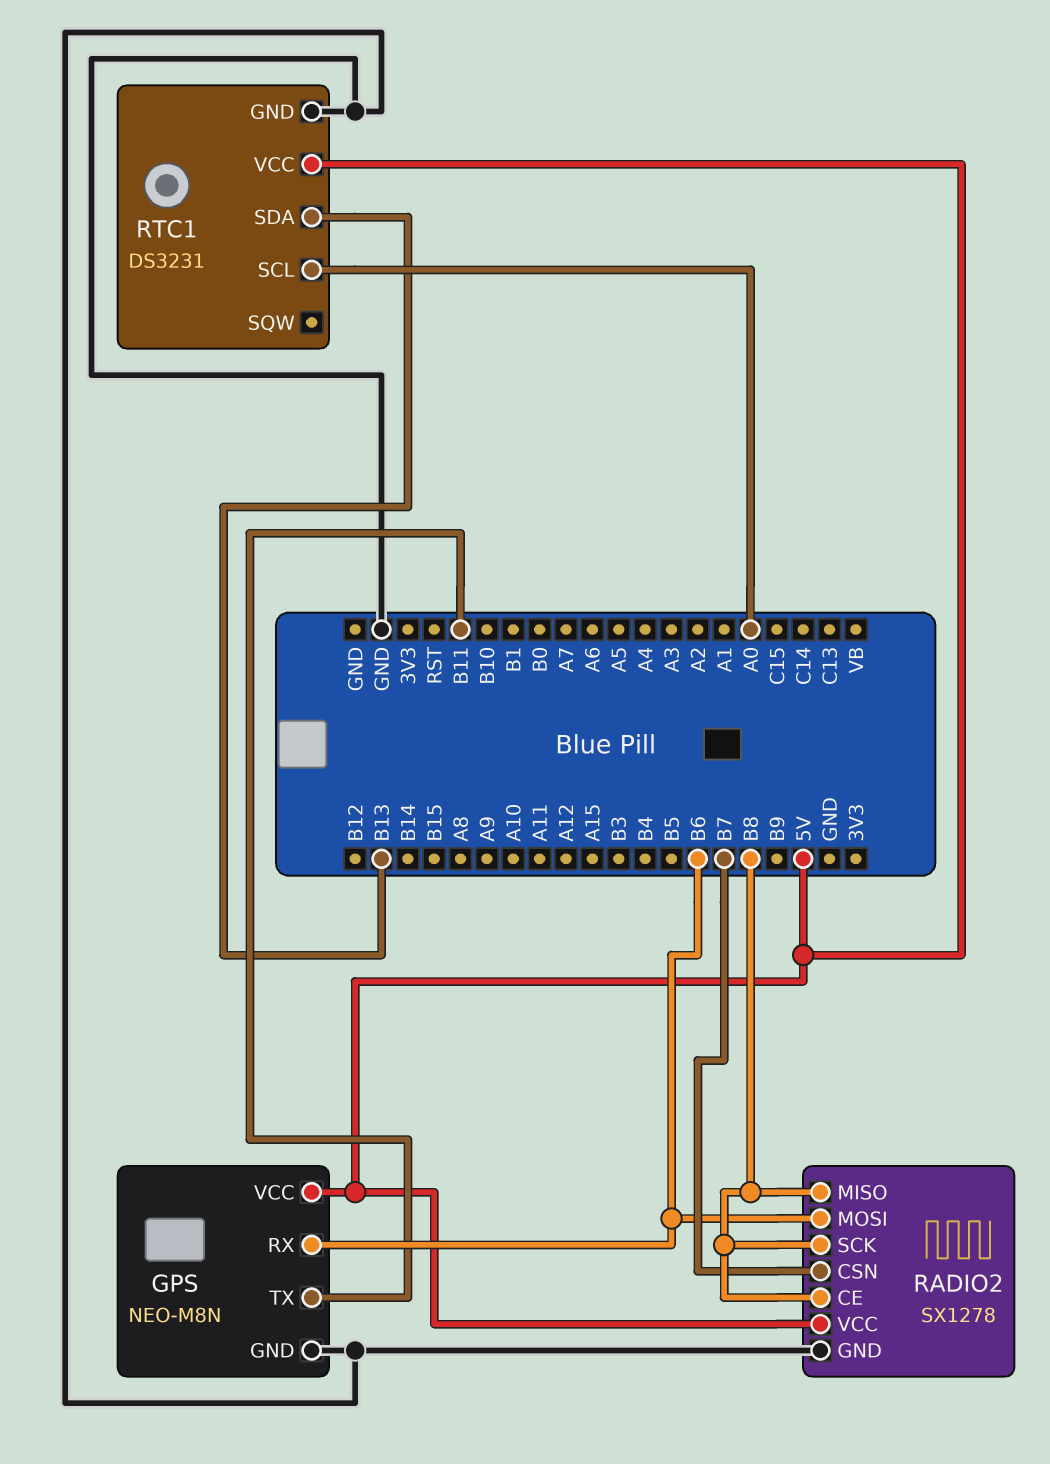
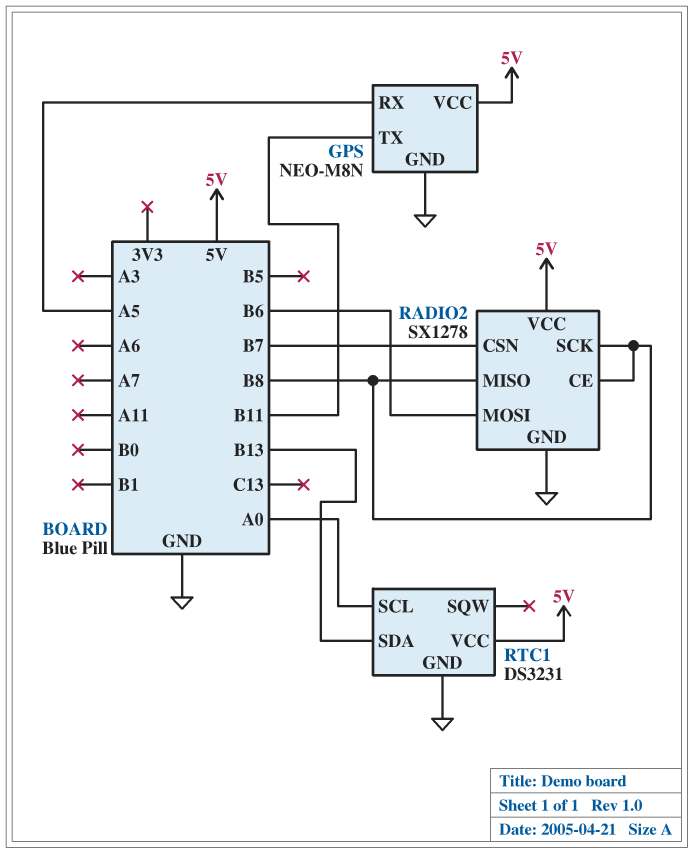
GPS pin RX: B6 -> A5

